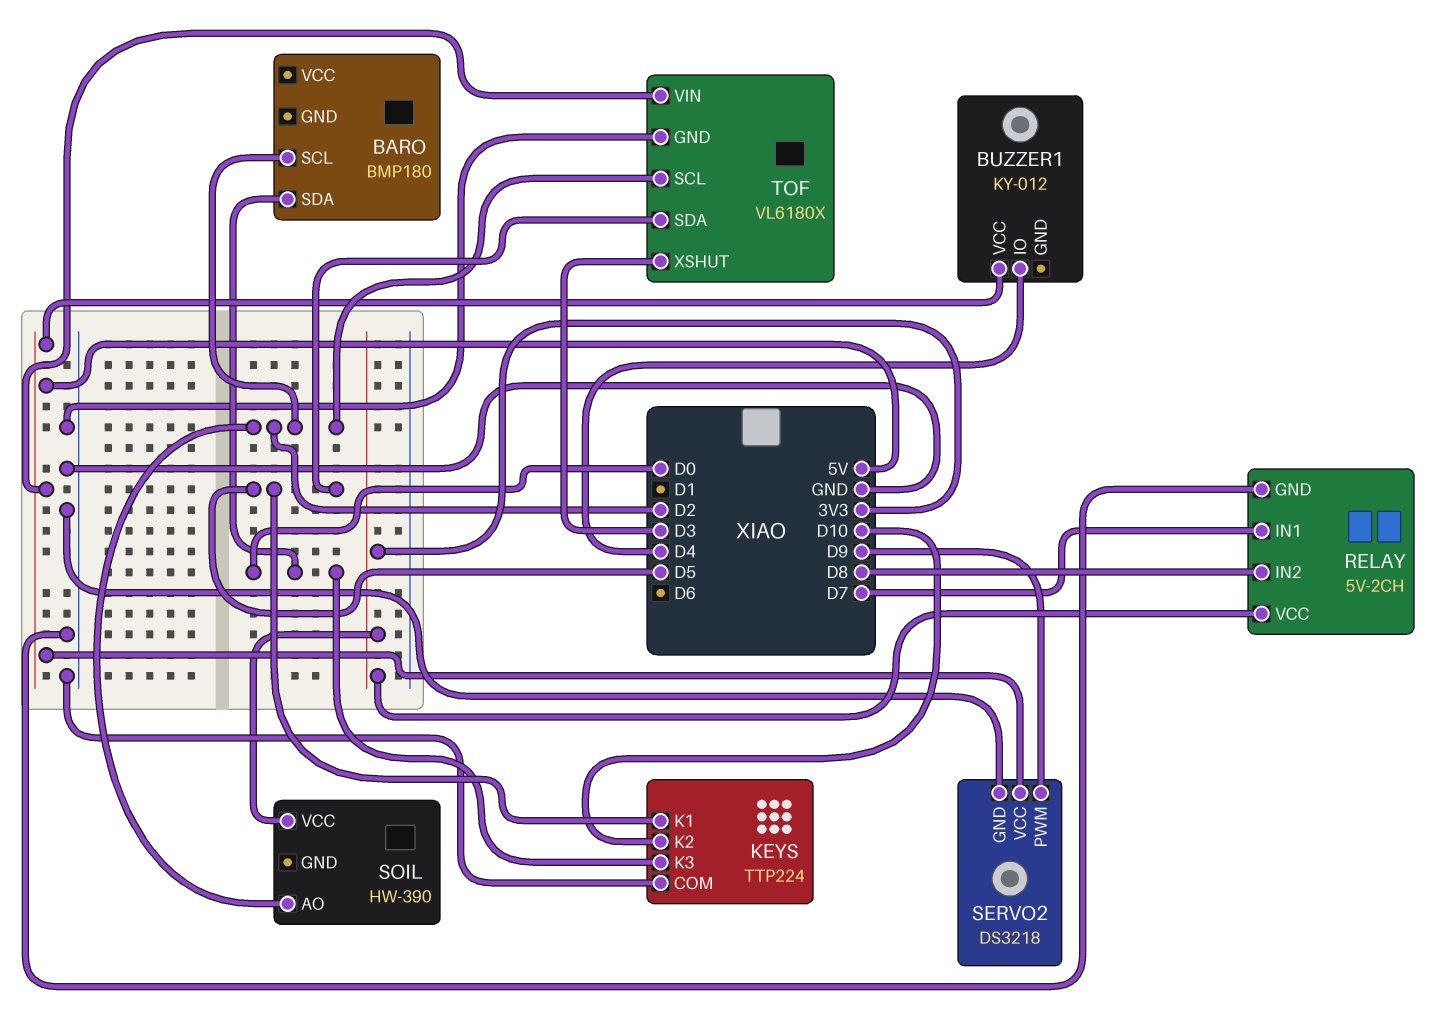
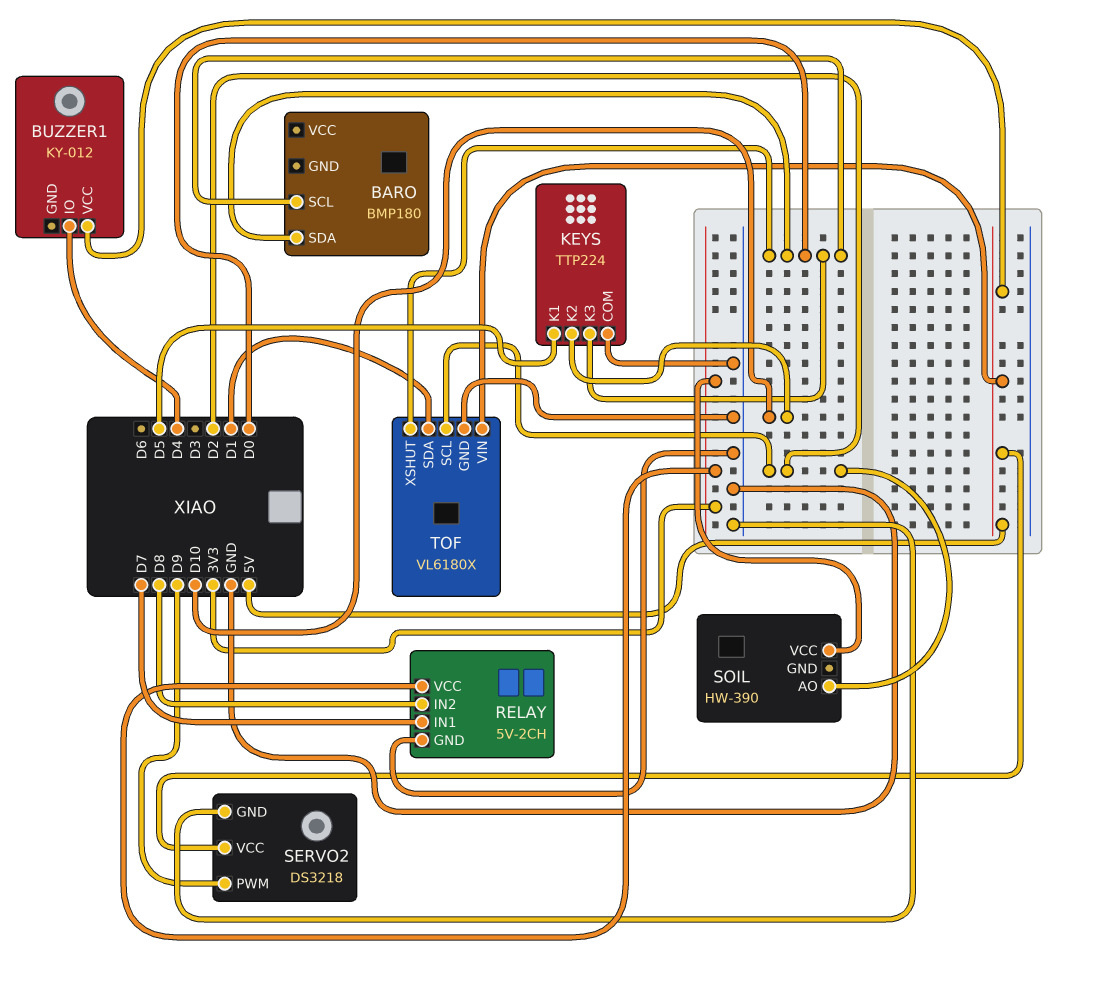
BARO pin SCL: D2 -> D0
TOF pin SDA: D5 -> D1
TOF pin XSHUT: D3 -> D0

